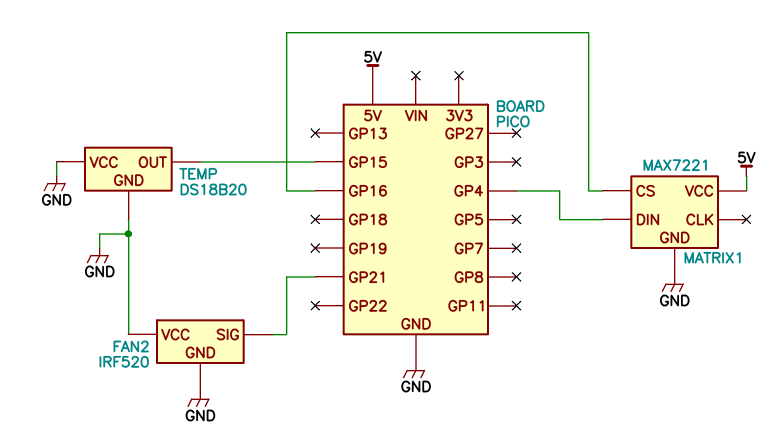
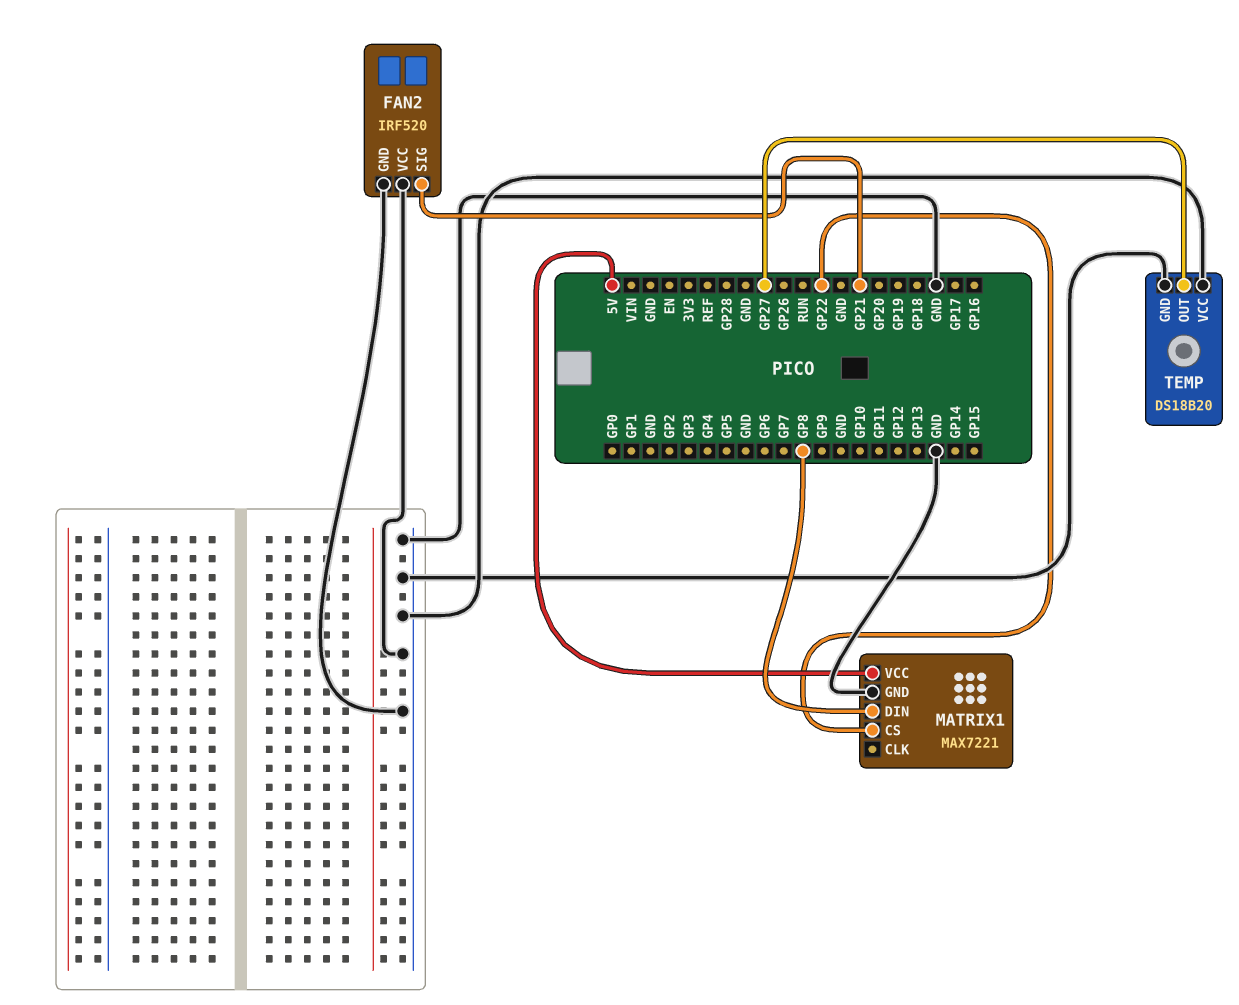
MATRIX1 pin CS: GP16 -> GP22
MATRIX1 pin DIN: GP4 -> GP8
TEMP pin OUT: GP15 -> GP27

